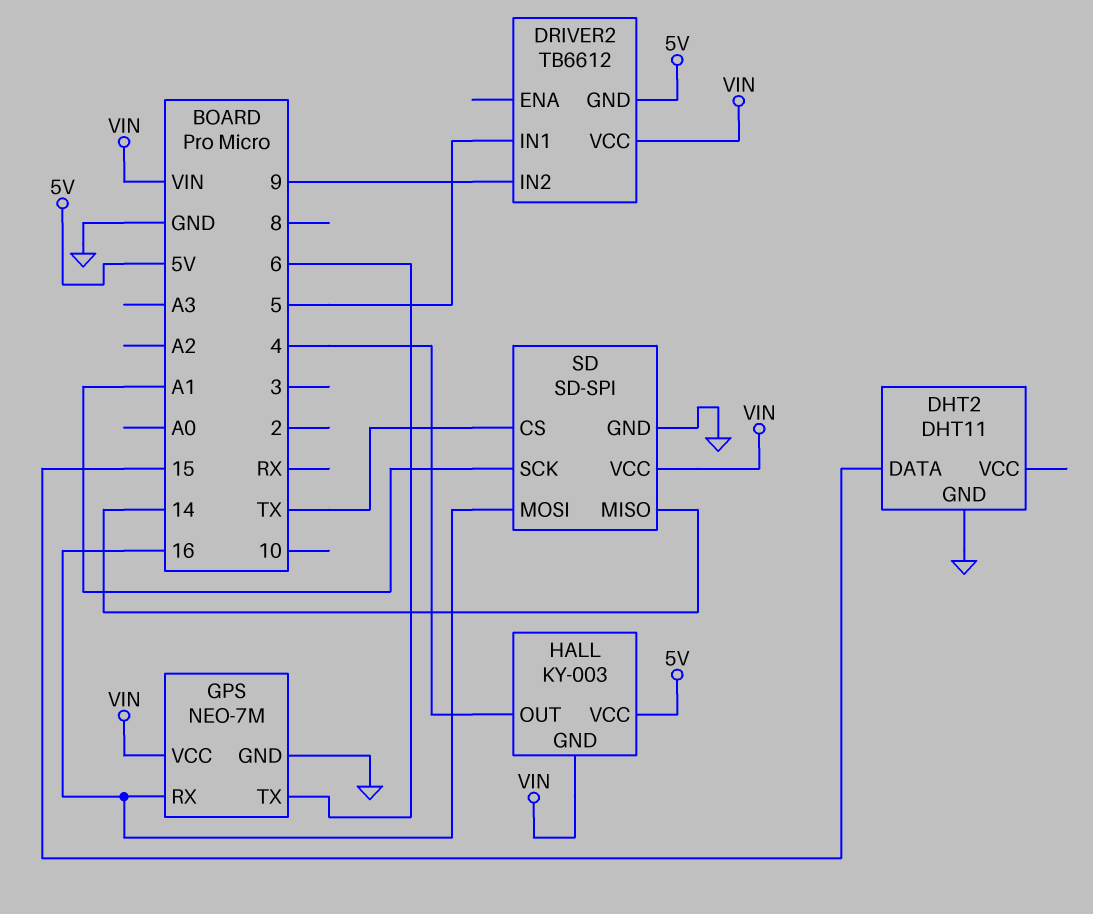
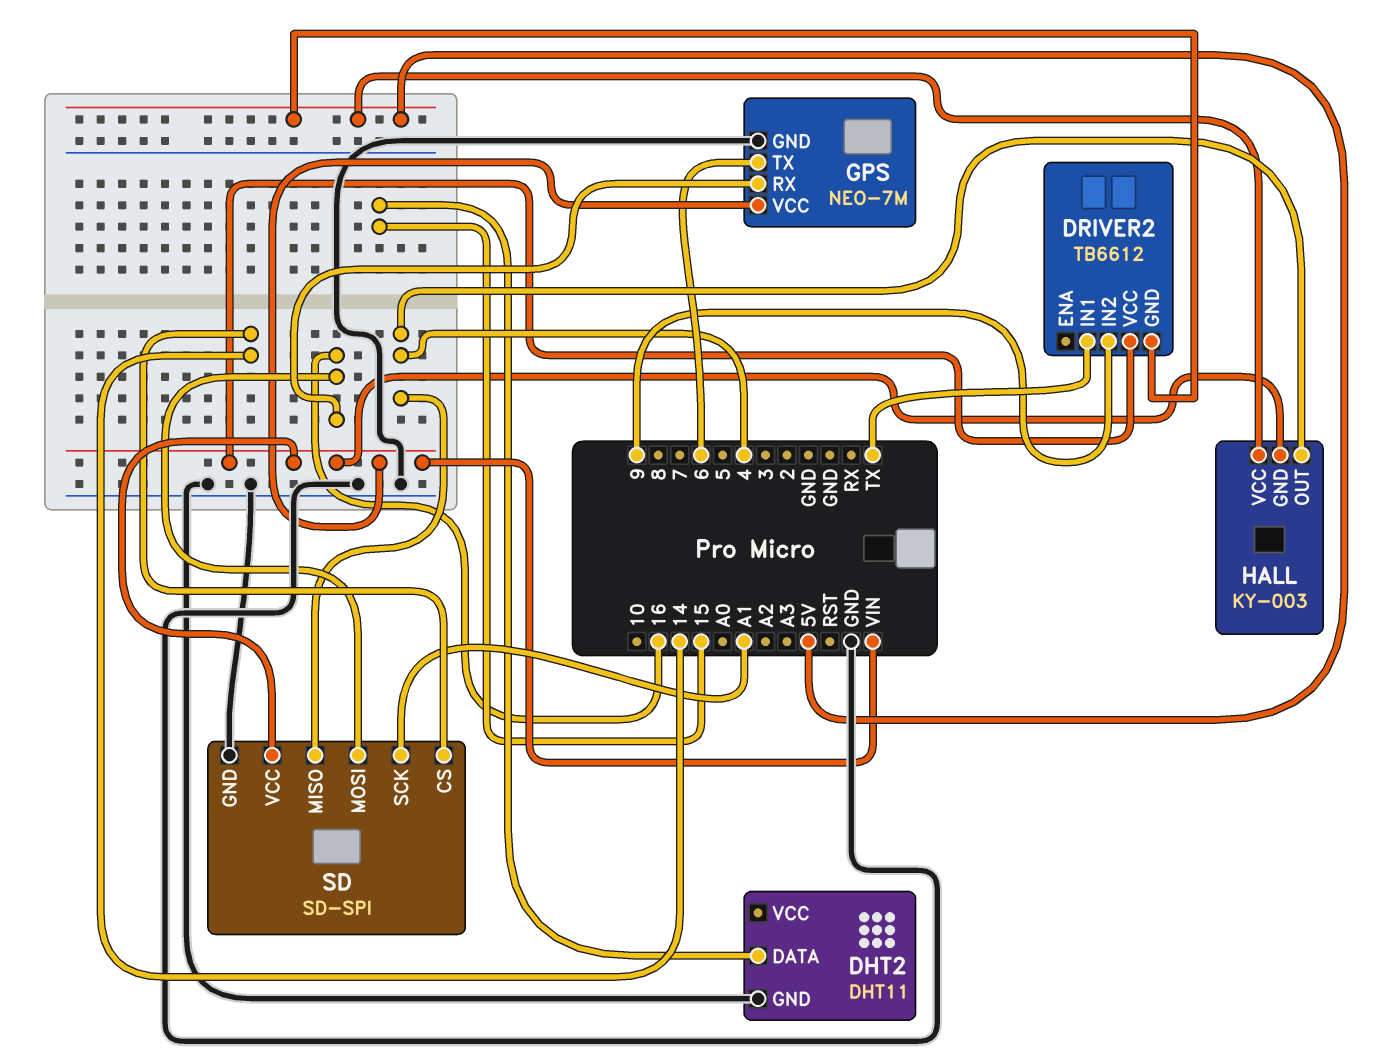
DRIVER2 pin IN1: 5 -> TX
SD pin CS: TX -> 14
SD pin MISO: 14 -> 4

